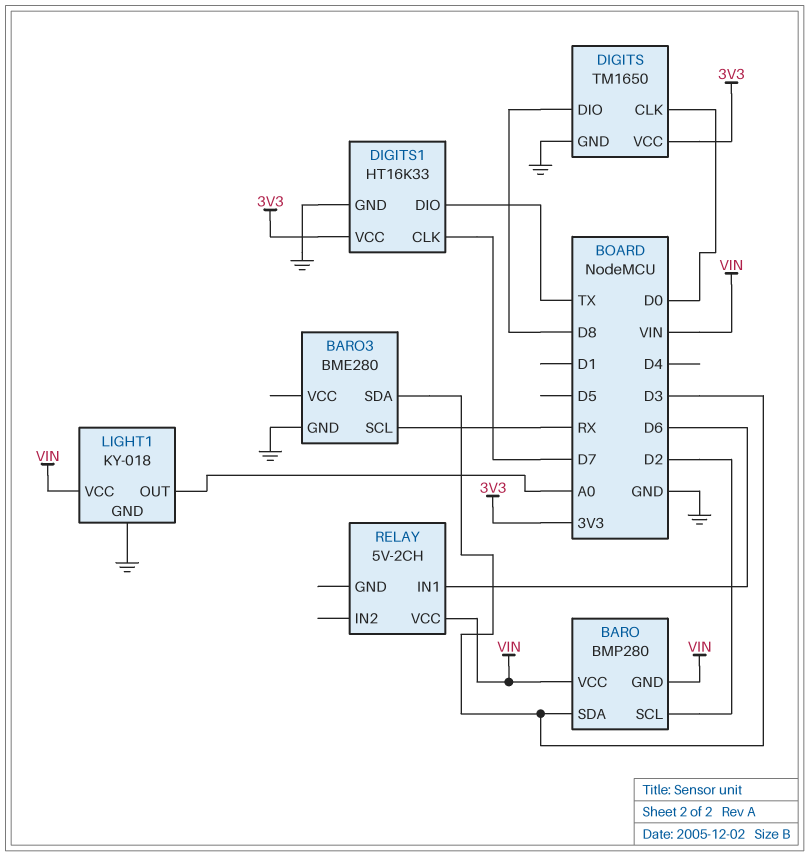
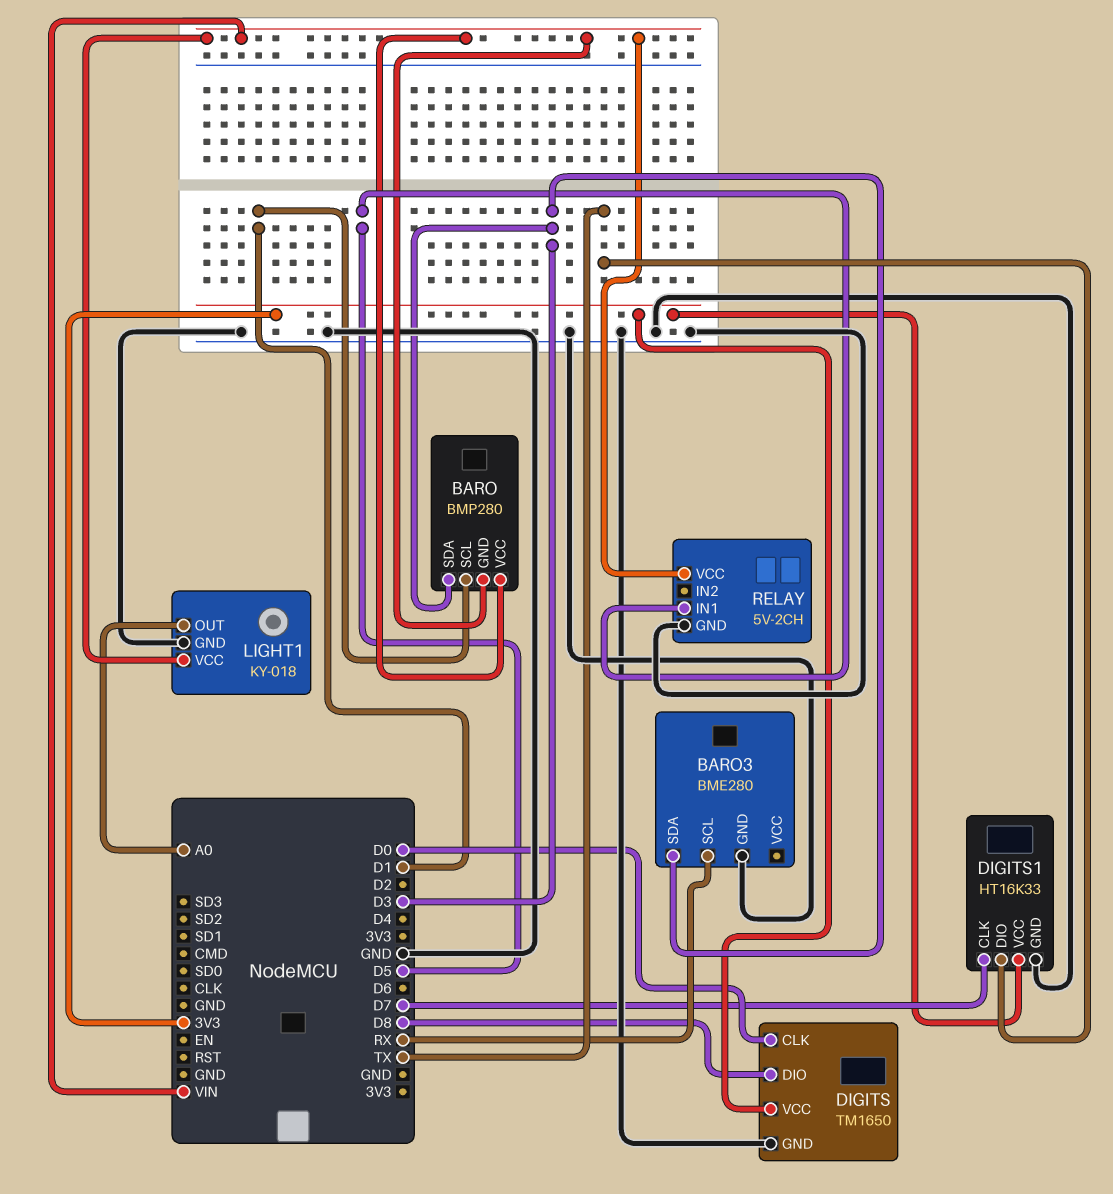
BARO pin SCL: D2 -> D1
RELAY pin GND: none -> GND
RELAY pin IN1: D6 -> D5

